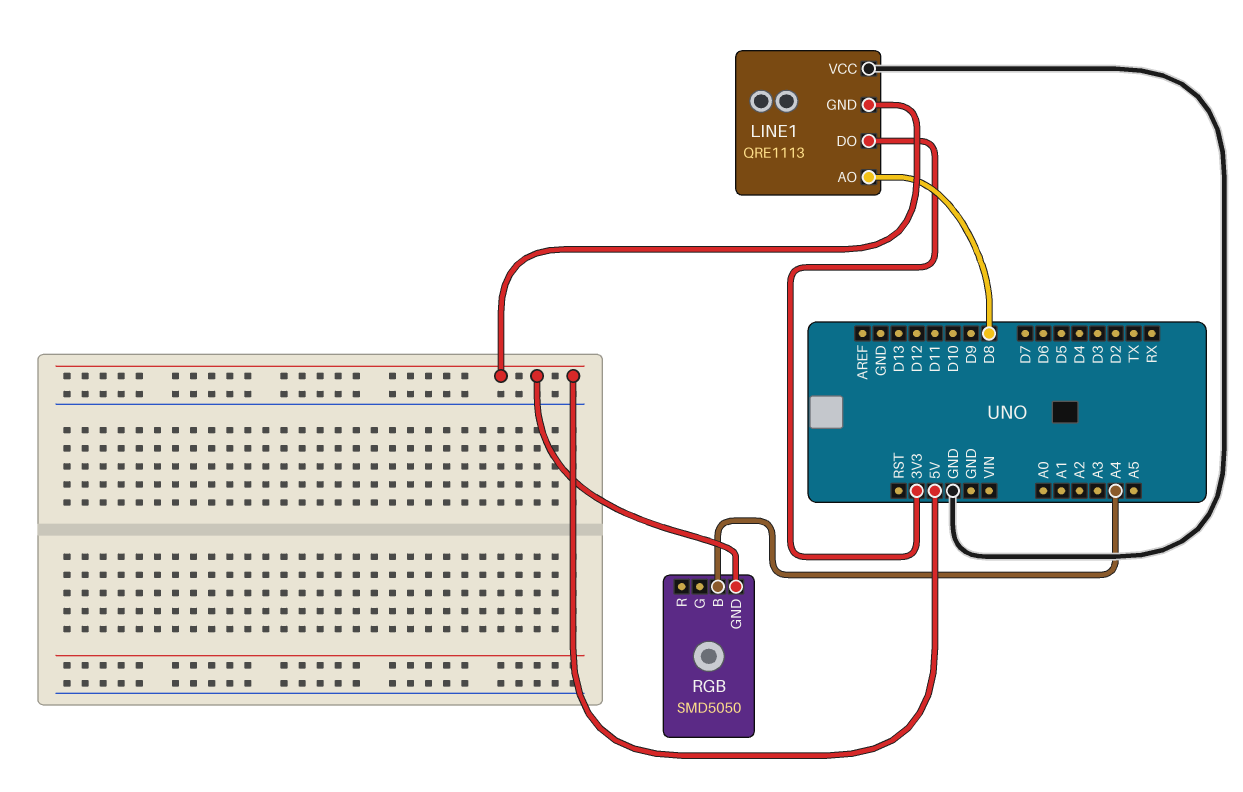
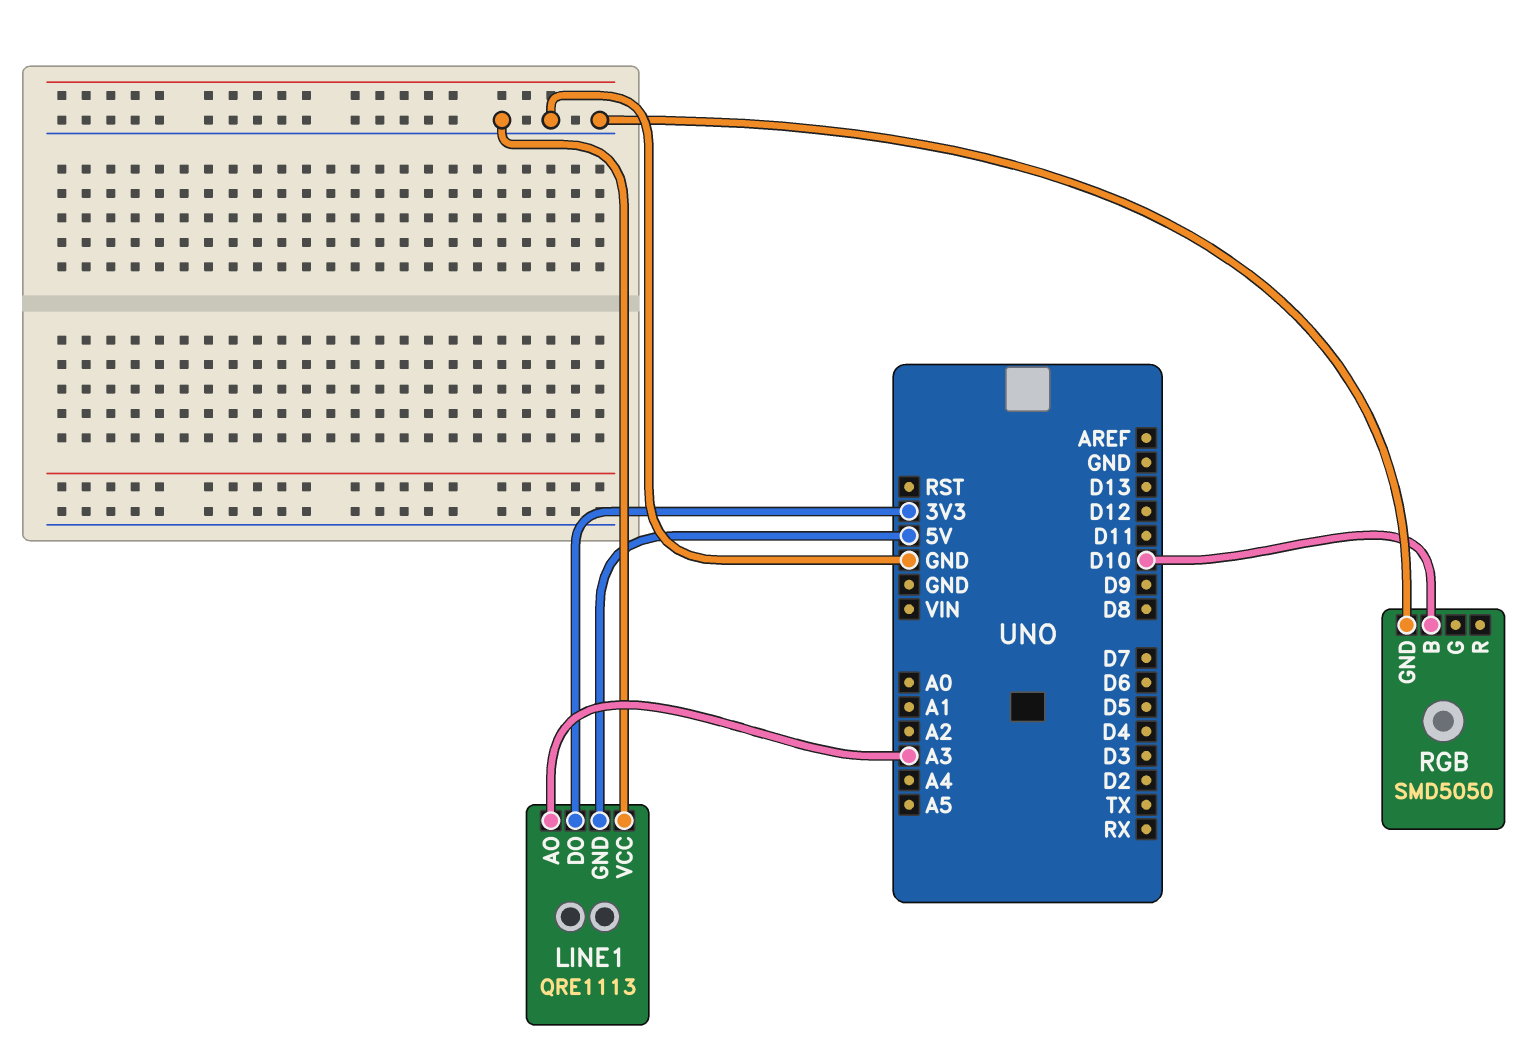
LINE1 pin AO: D8 -> A3
RGB pin B: A4 -> D10
RGB pin GND: 5V -> GND

